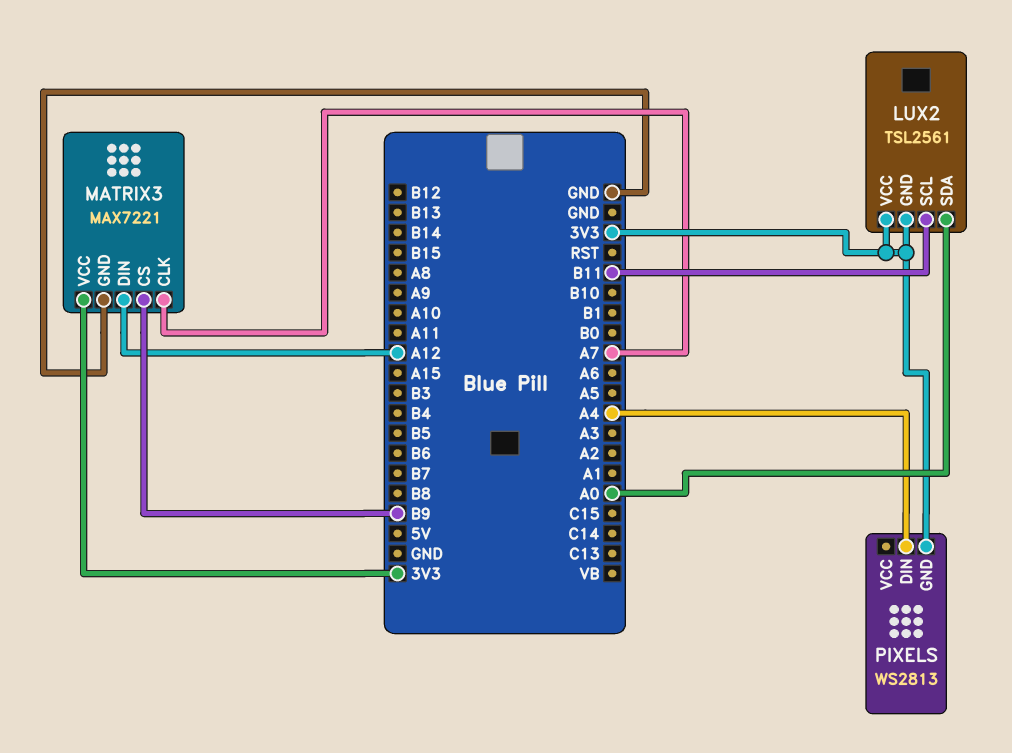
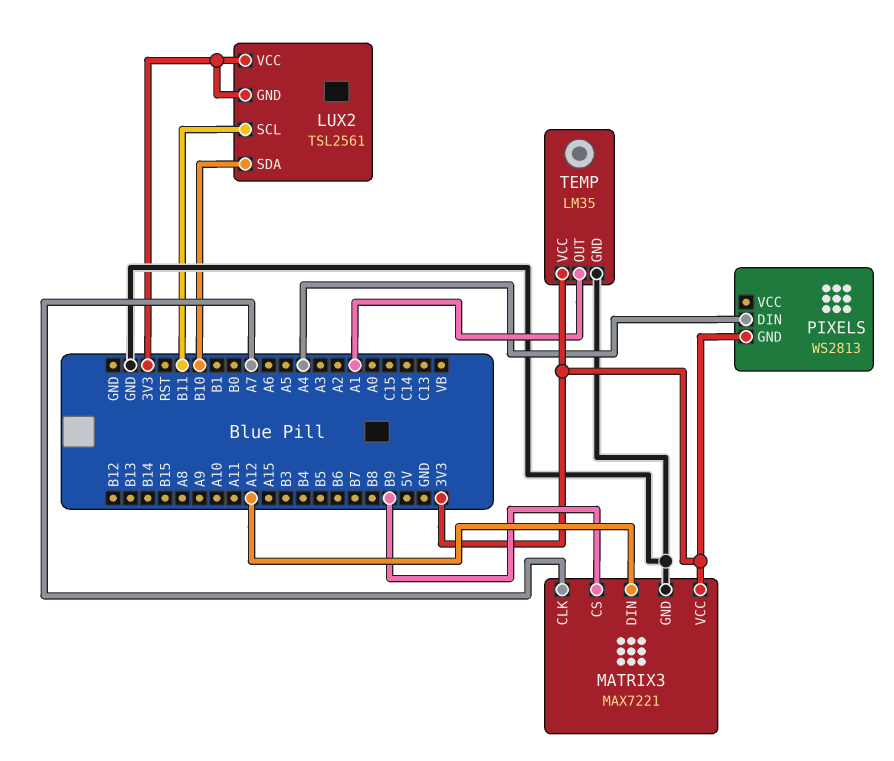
LUX2 pin SDA: A0 -> B10
TEMP: none -> LM35
TEMP pin GND: none -> GND
TEMP pin OUT: none -> A1
TEMP pin VCC: none -> 3V3

